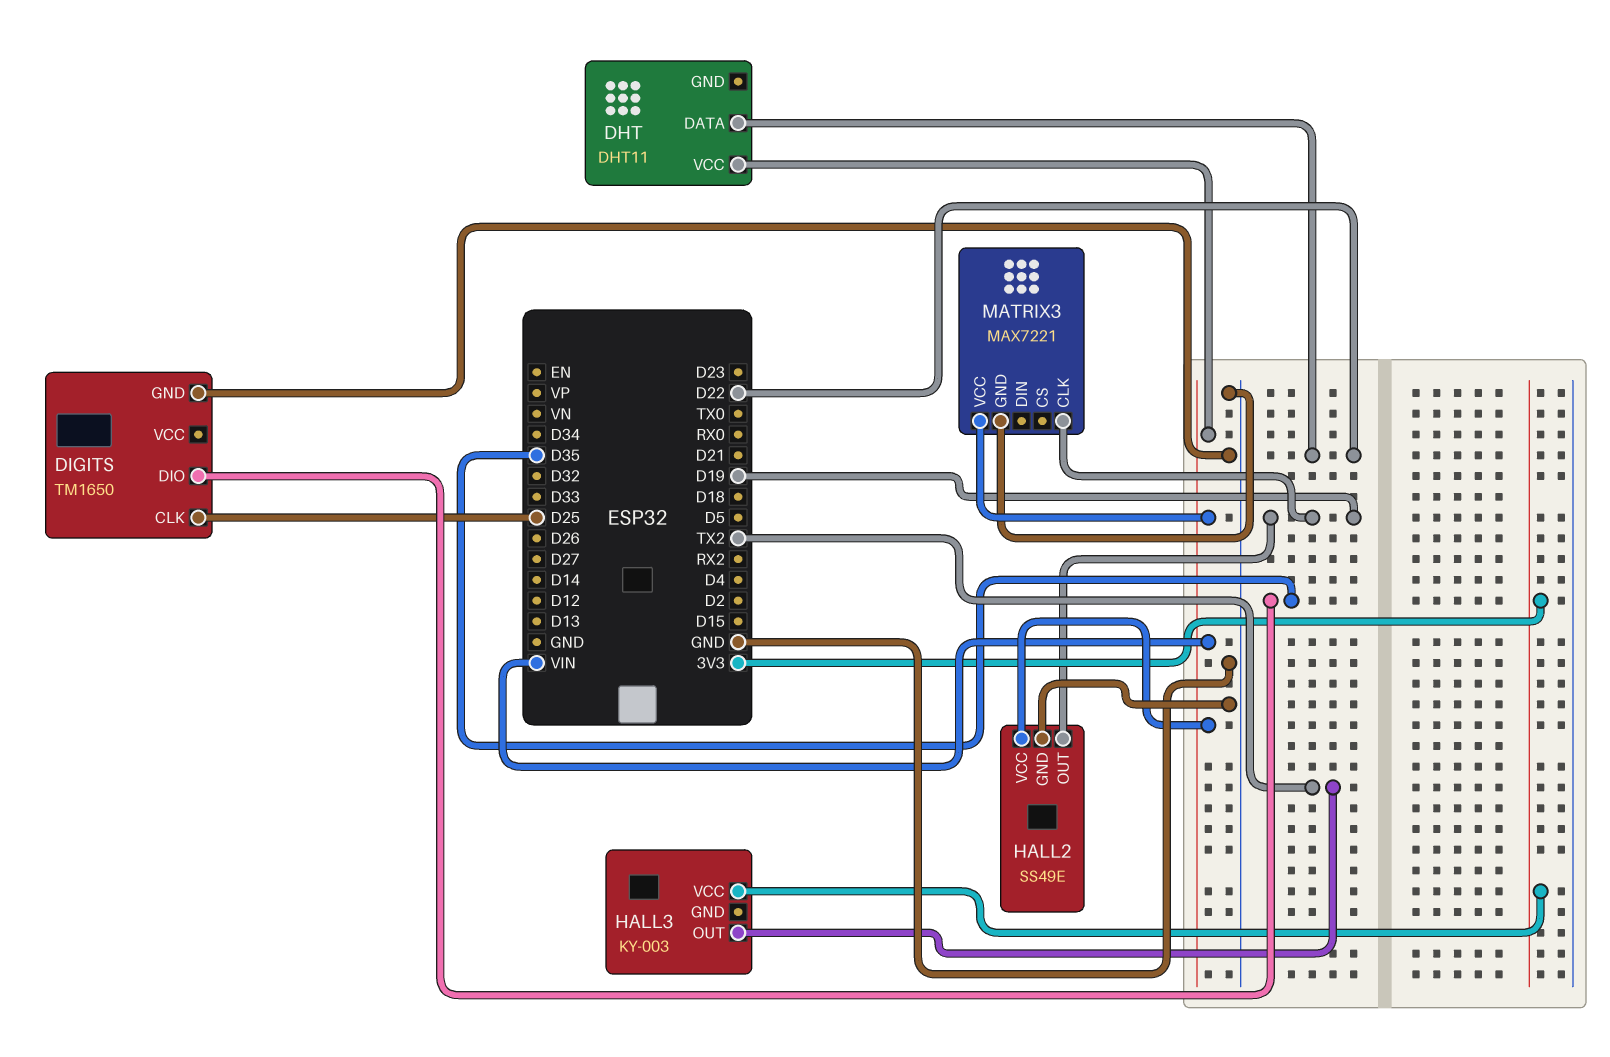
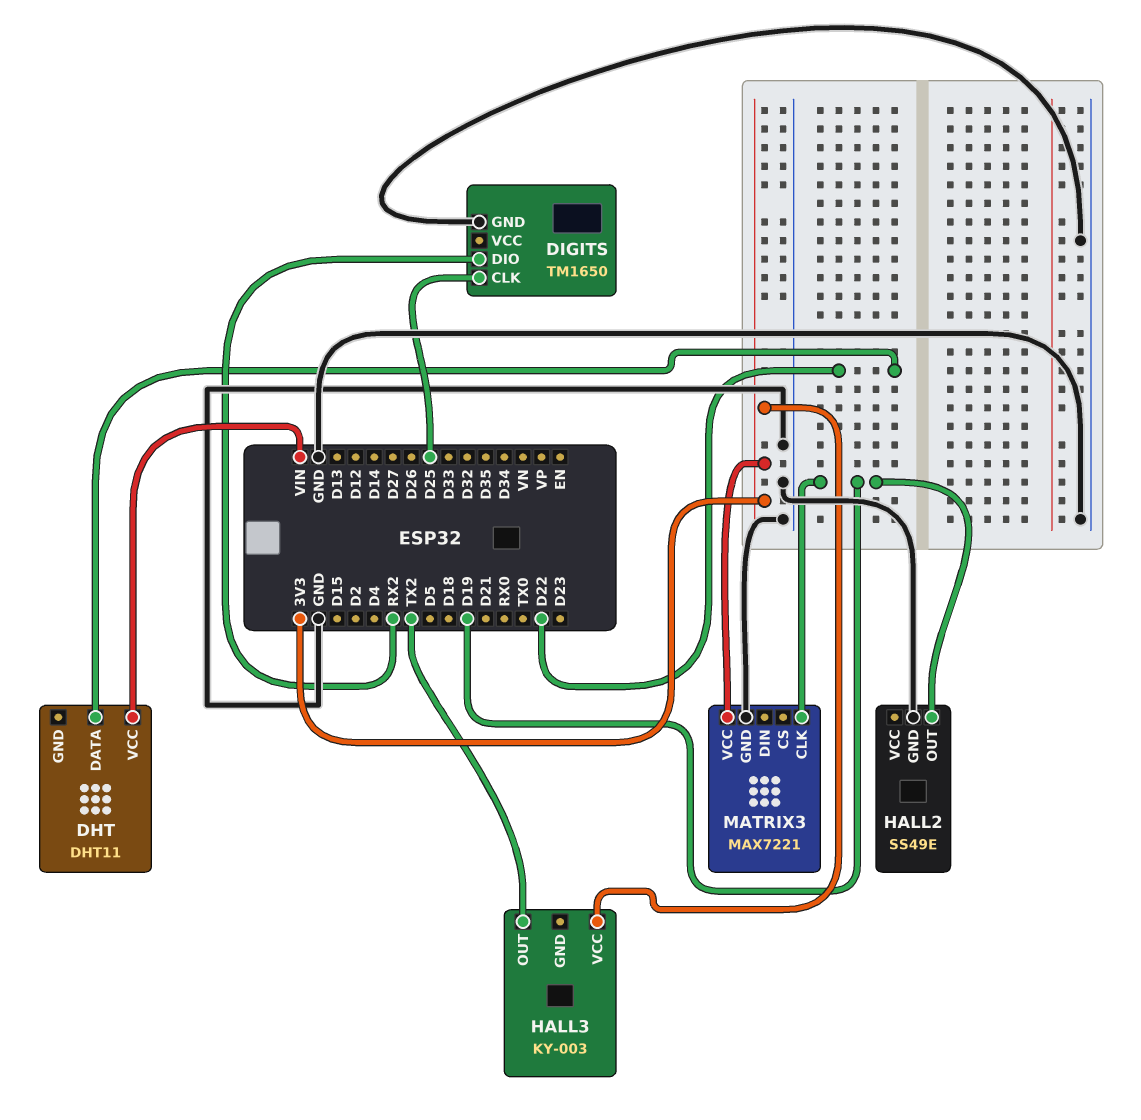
DIGITS pin DIO: D35 -> RX2
HALL2 pin VCC: VIN -> none
MATRIX3 pin VCC: VIN -> 3V3

